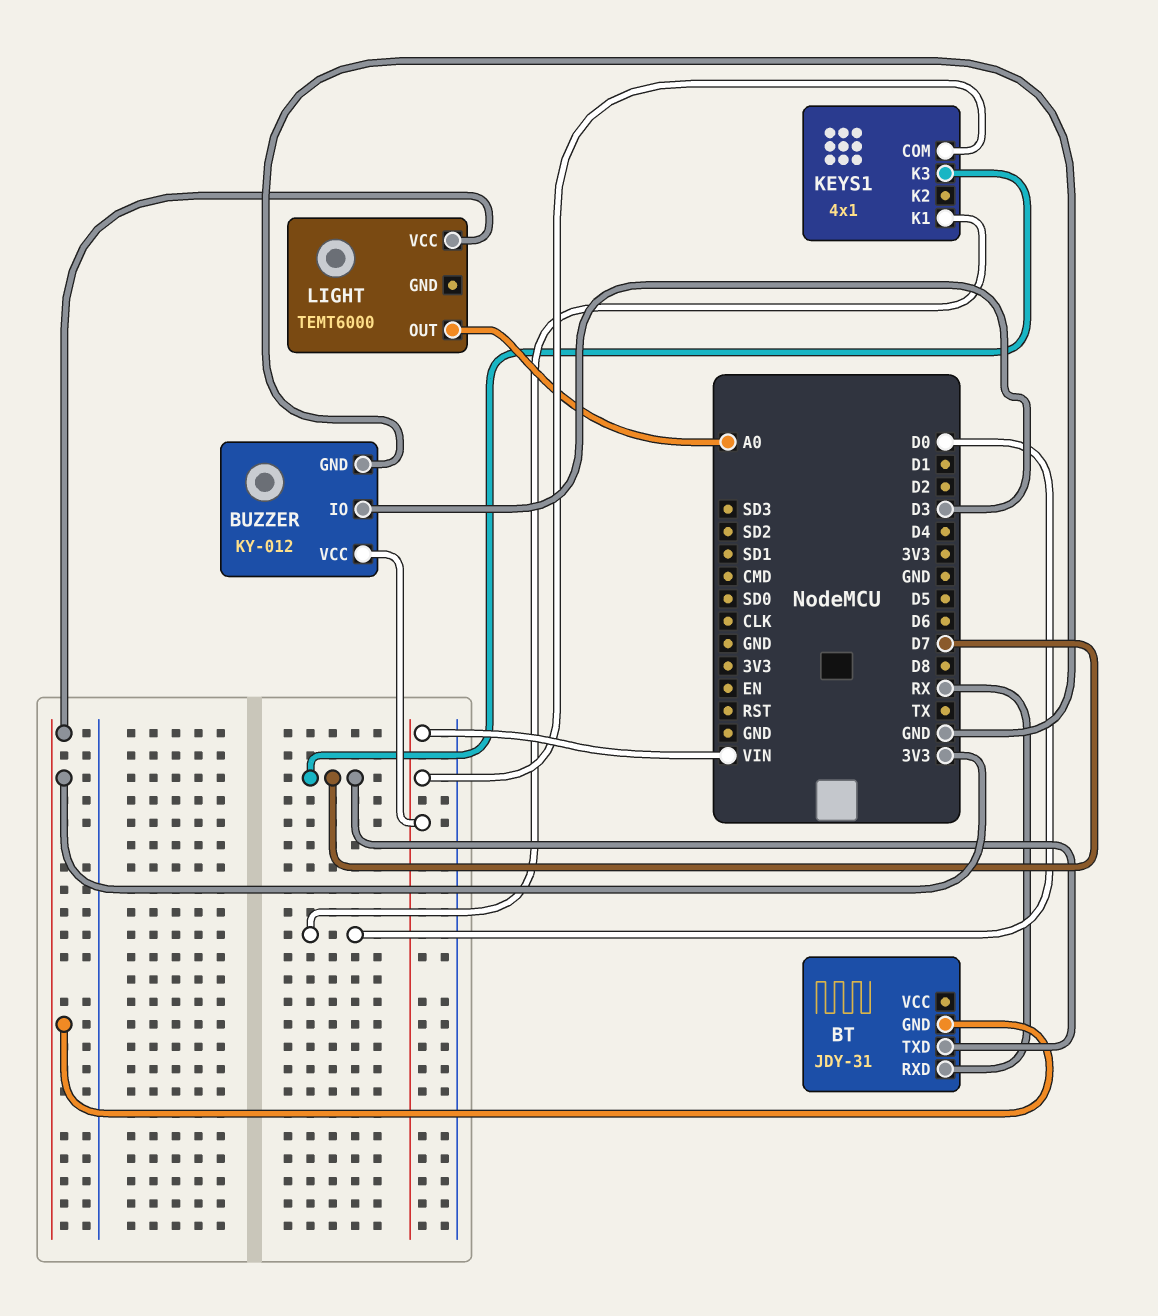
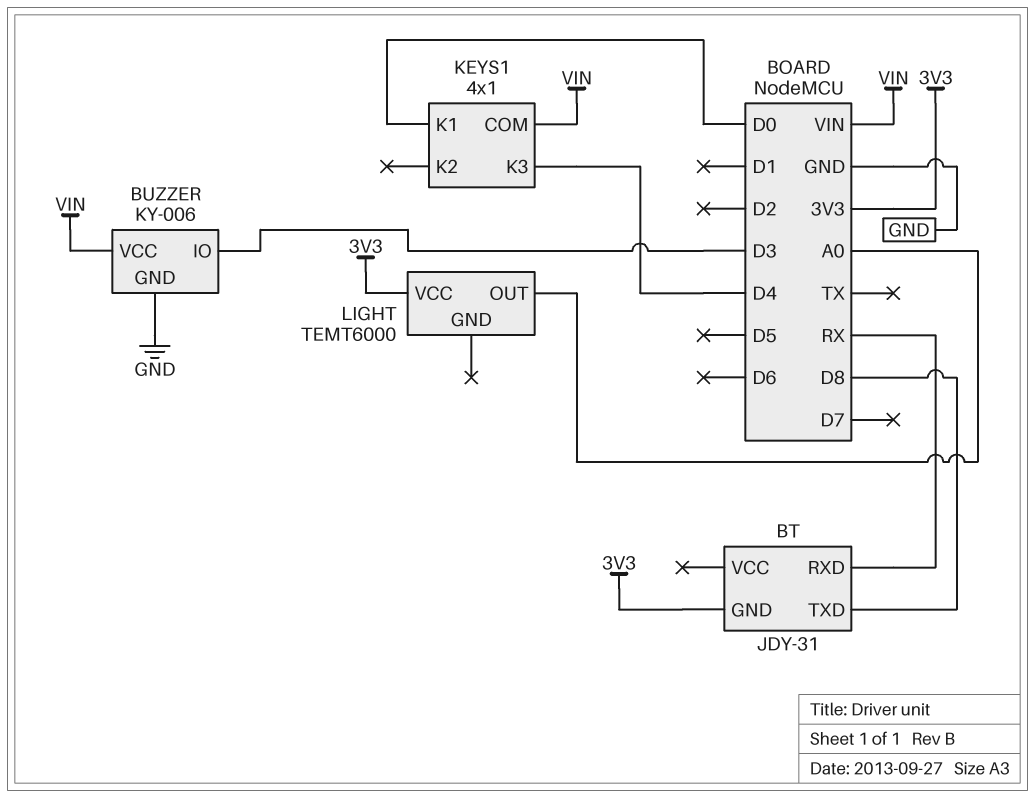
BT pin TXD: D7 -> D8
BUZZER: KY-012 -> KY-006
KEYS1 pin K3: D7 -> D4

